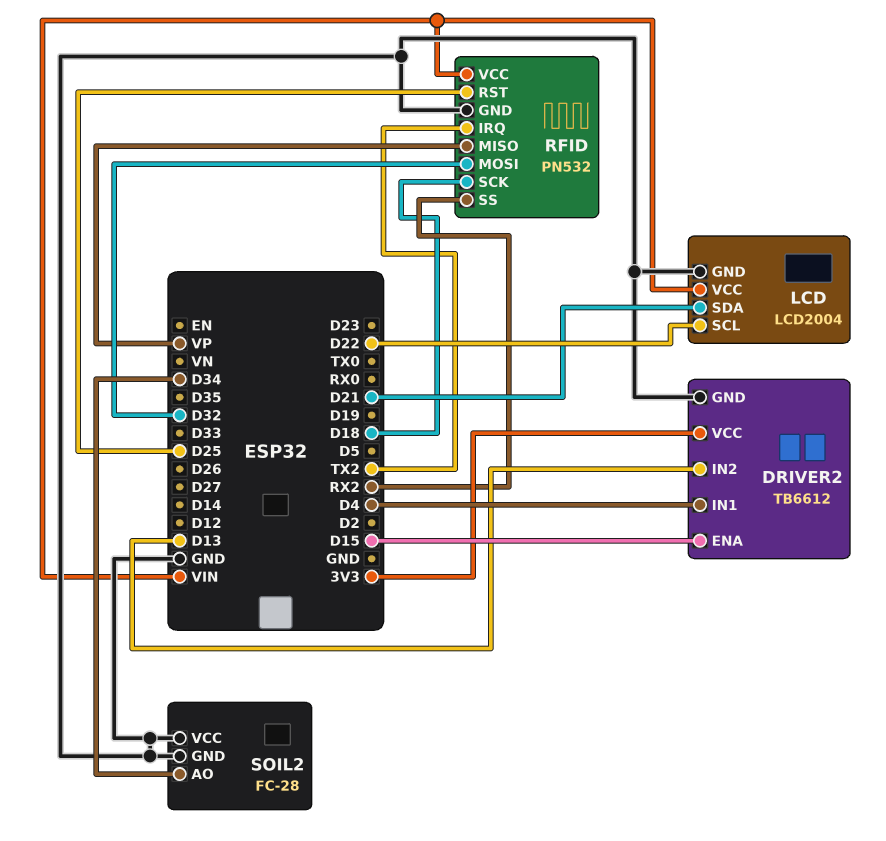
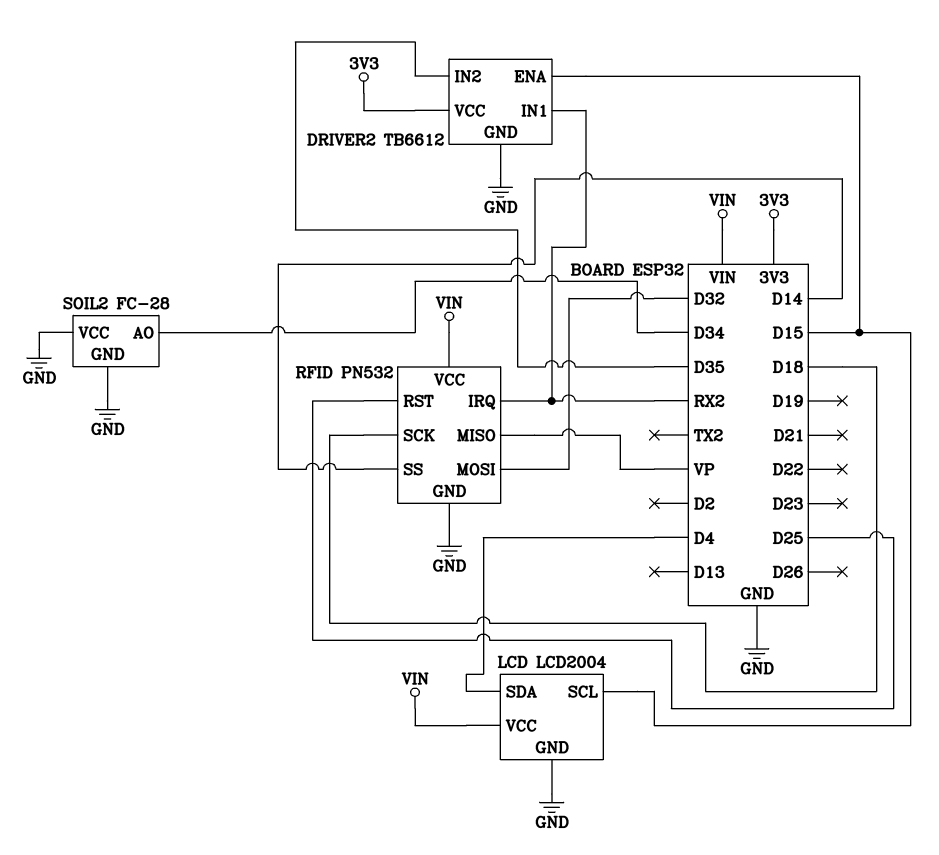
DRIVER2 pin IN1: D4 -> RX2
DRIVER2 pin IN2: D13 -> D35
LCD pin SCL: D22 -> D15
LCD pin SDA: D21 -> D4
RFID pin IRQ: TX2 -> RX2
RFID pin SS: RX2 -> D14

